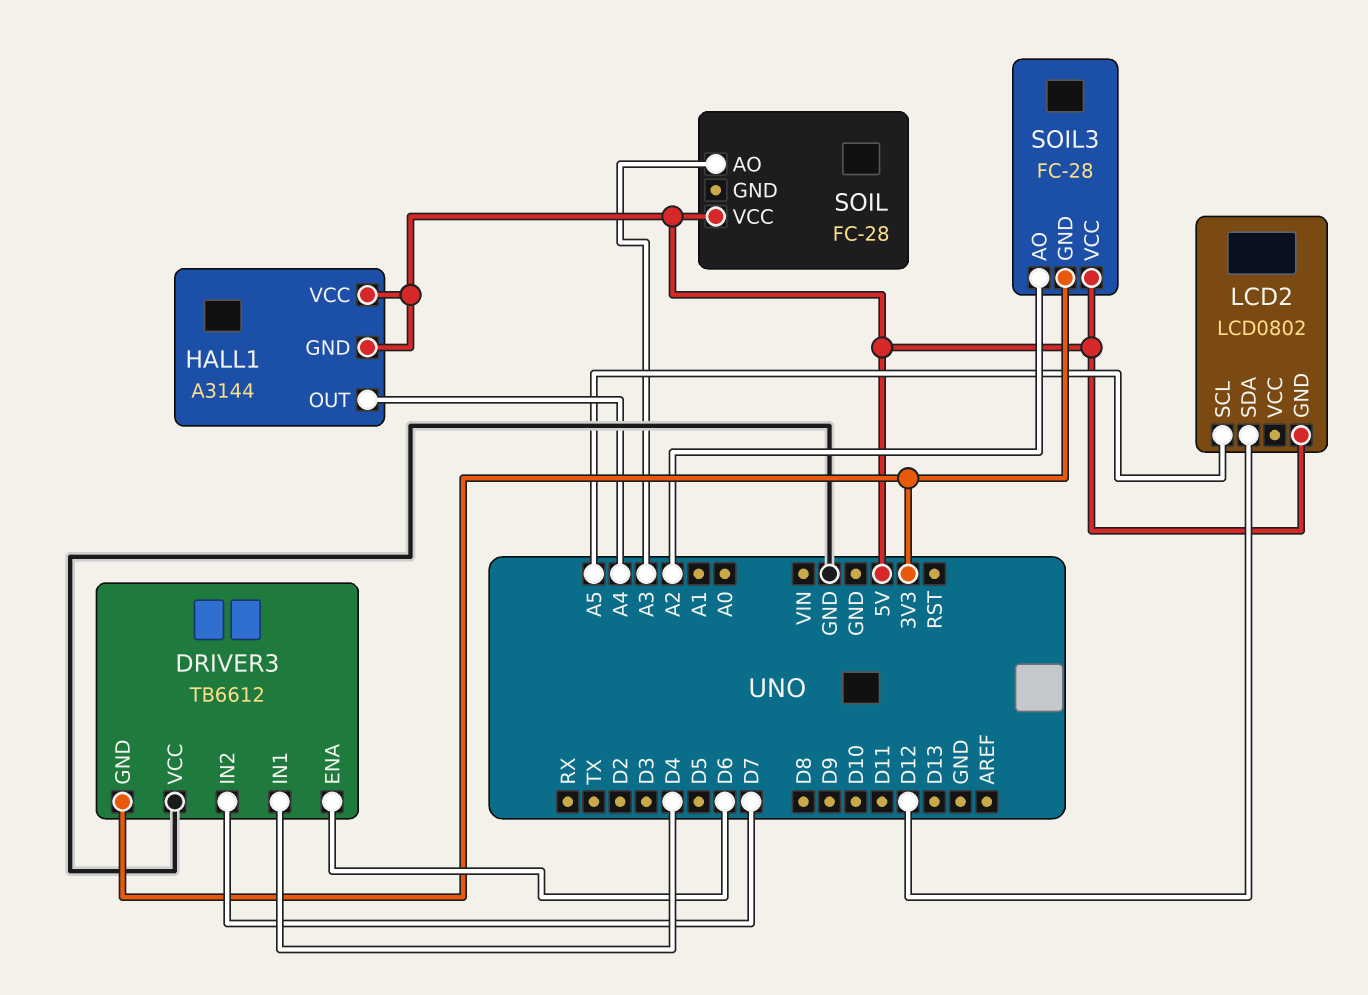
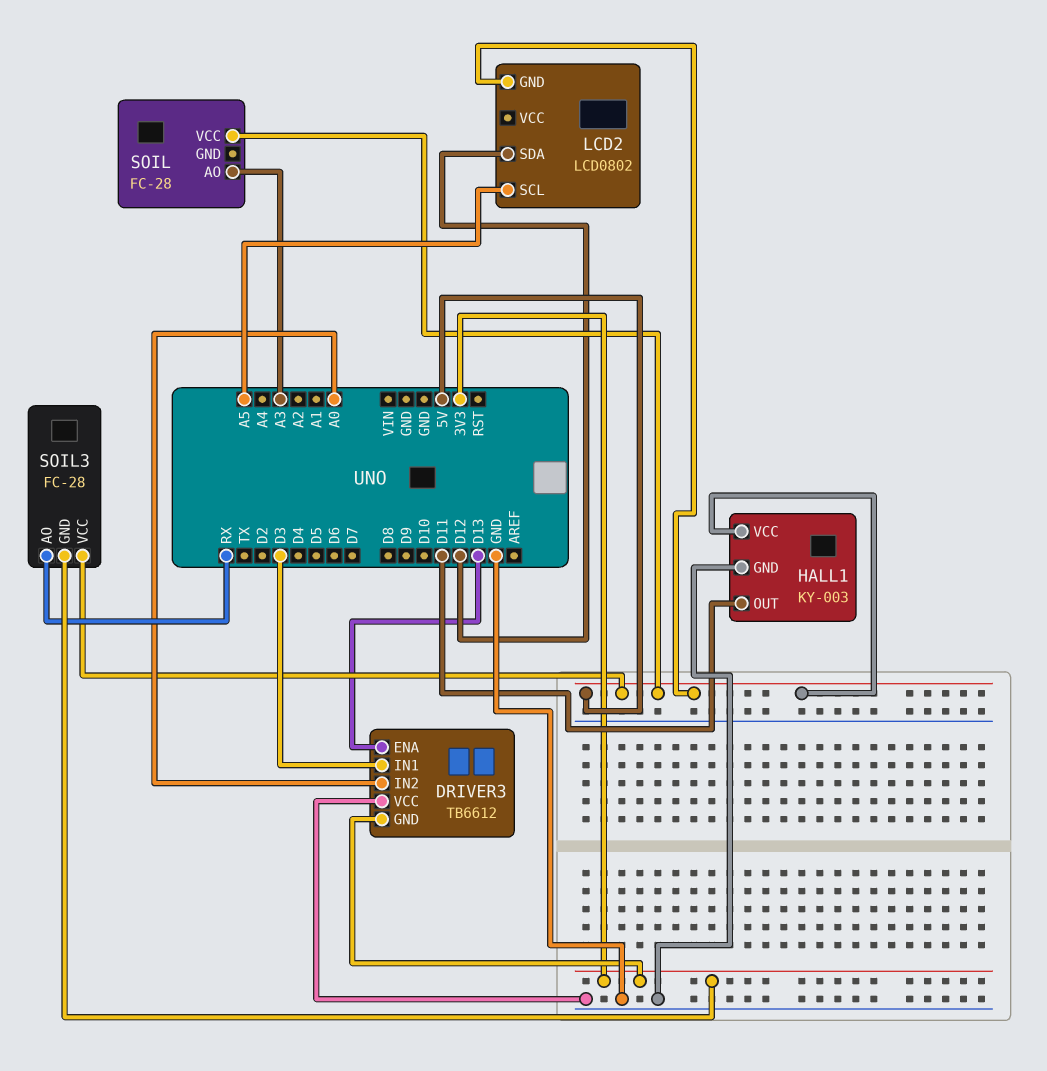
DRIVER3 pin ENA: D6 -> D13
DRIVER3 pin IN1: D4 -> D3
DRIVER3 pin IN2: D7 -> A0
HALL1: A3144 -> KY-003
HALL1 pin GND: 5V -> GND
HALL1 pin OUT: A4 -> D11
SOIL3 pin AO: A2 -> RX

